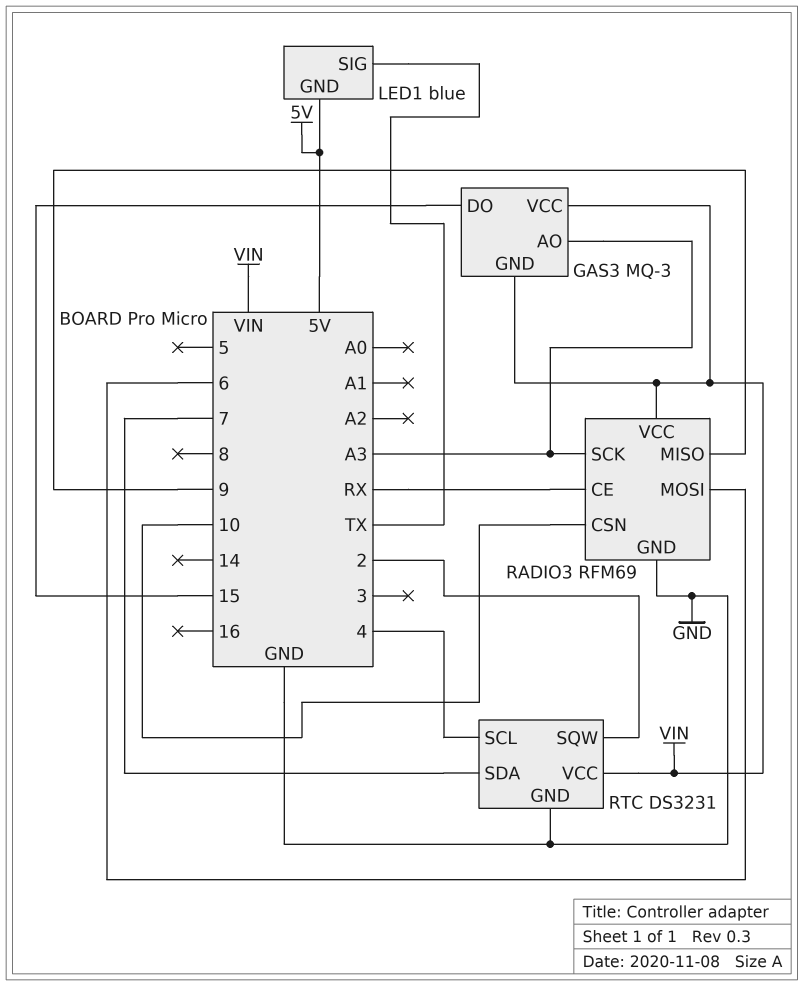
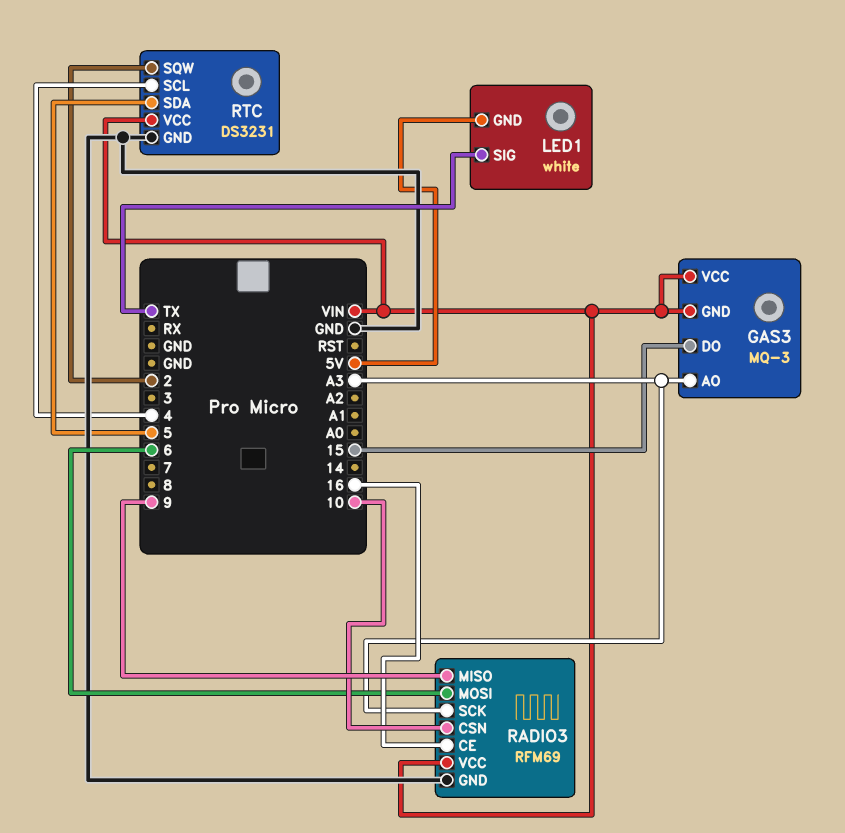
LED1: blue -> white
RADIO3 pin CE: RX -> 16
RTC pin SDA: 7 -> 5

